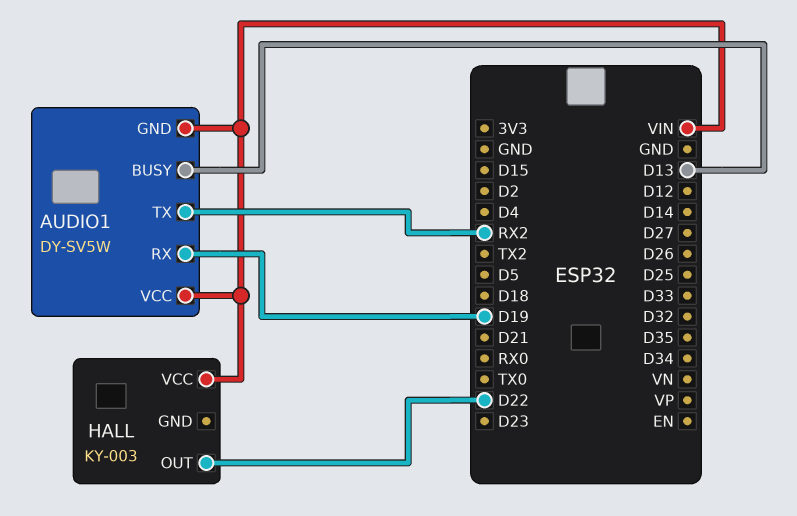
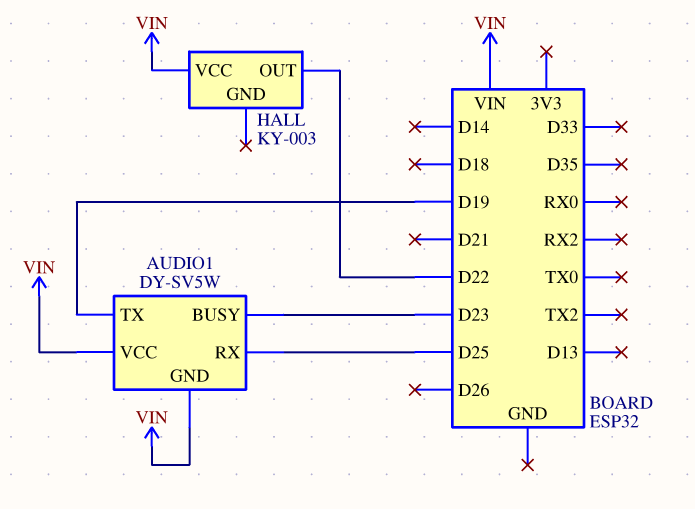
AUDIO1 pin BUSY: D13 -> D23
AUDIO1 pin RX: D19 -> D25
AUDIO1 pin TX: RX2 -> D19

